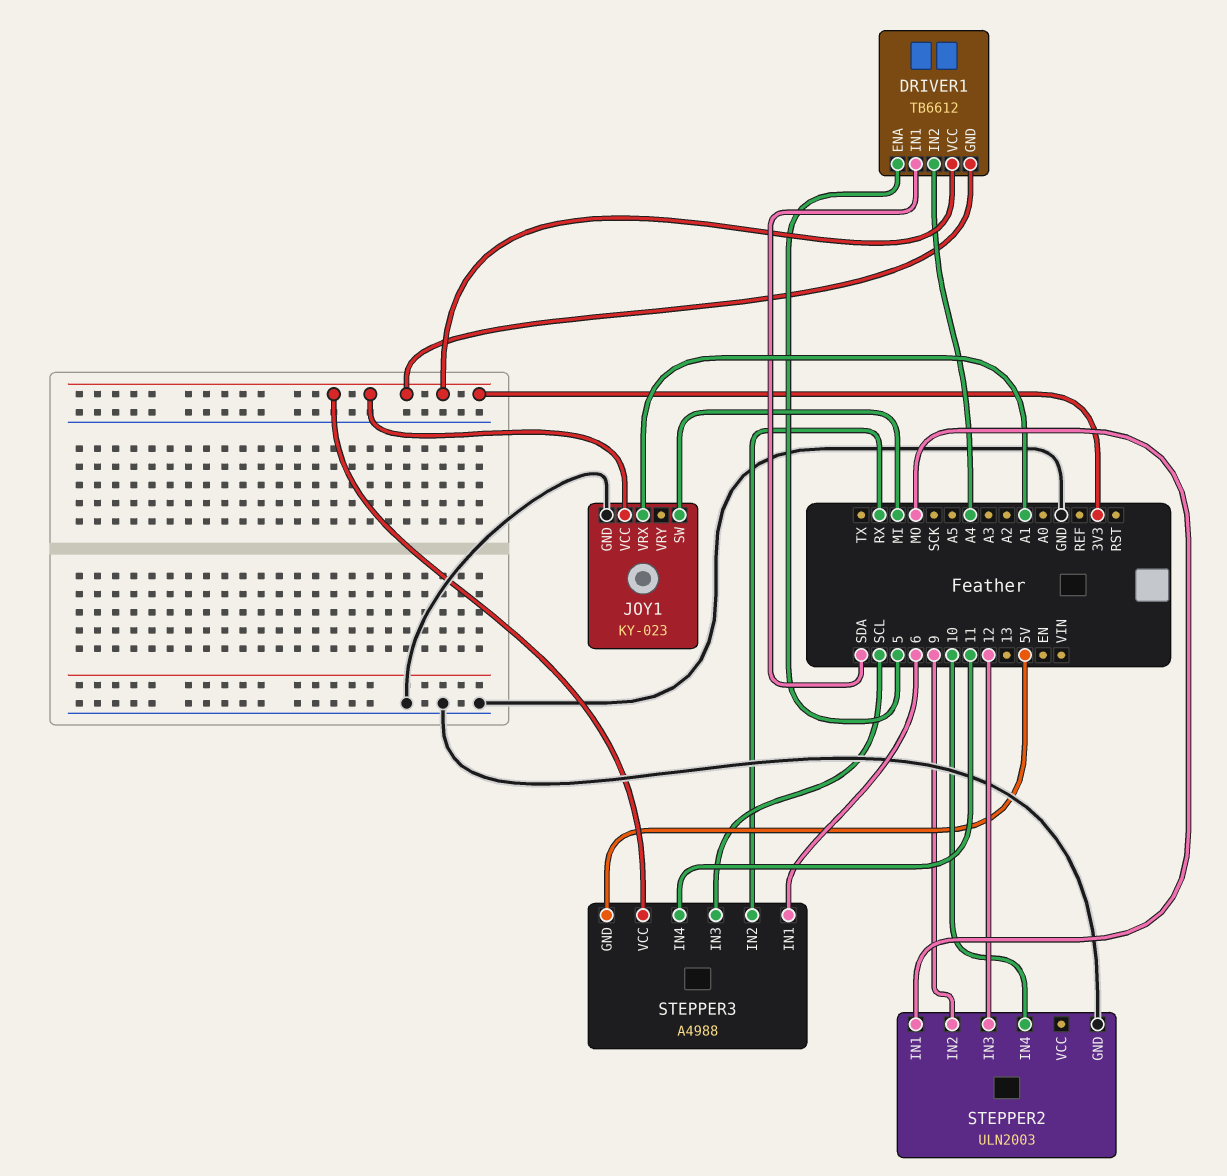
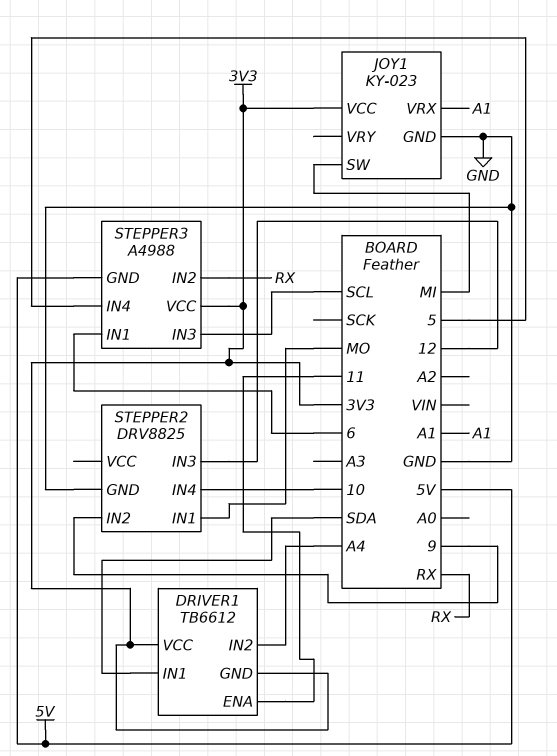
DRIVER1 pin ENA: 5 -> 11
STEPPER2: ULN2003 -> DRV8825
STEPPER3 pin IN4: 11 -> 5

